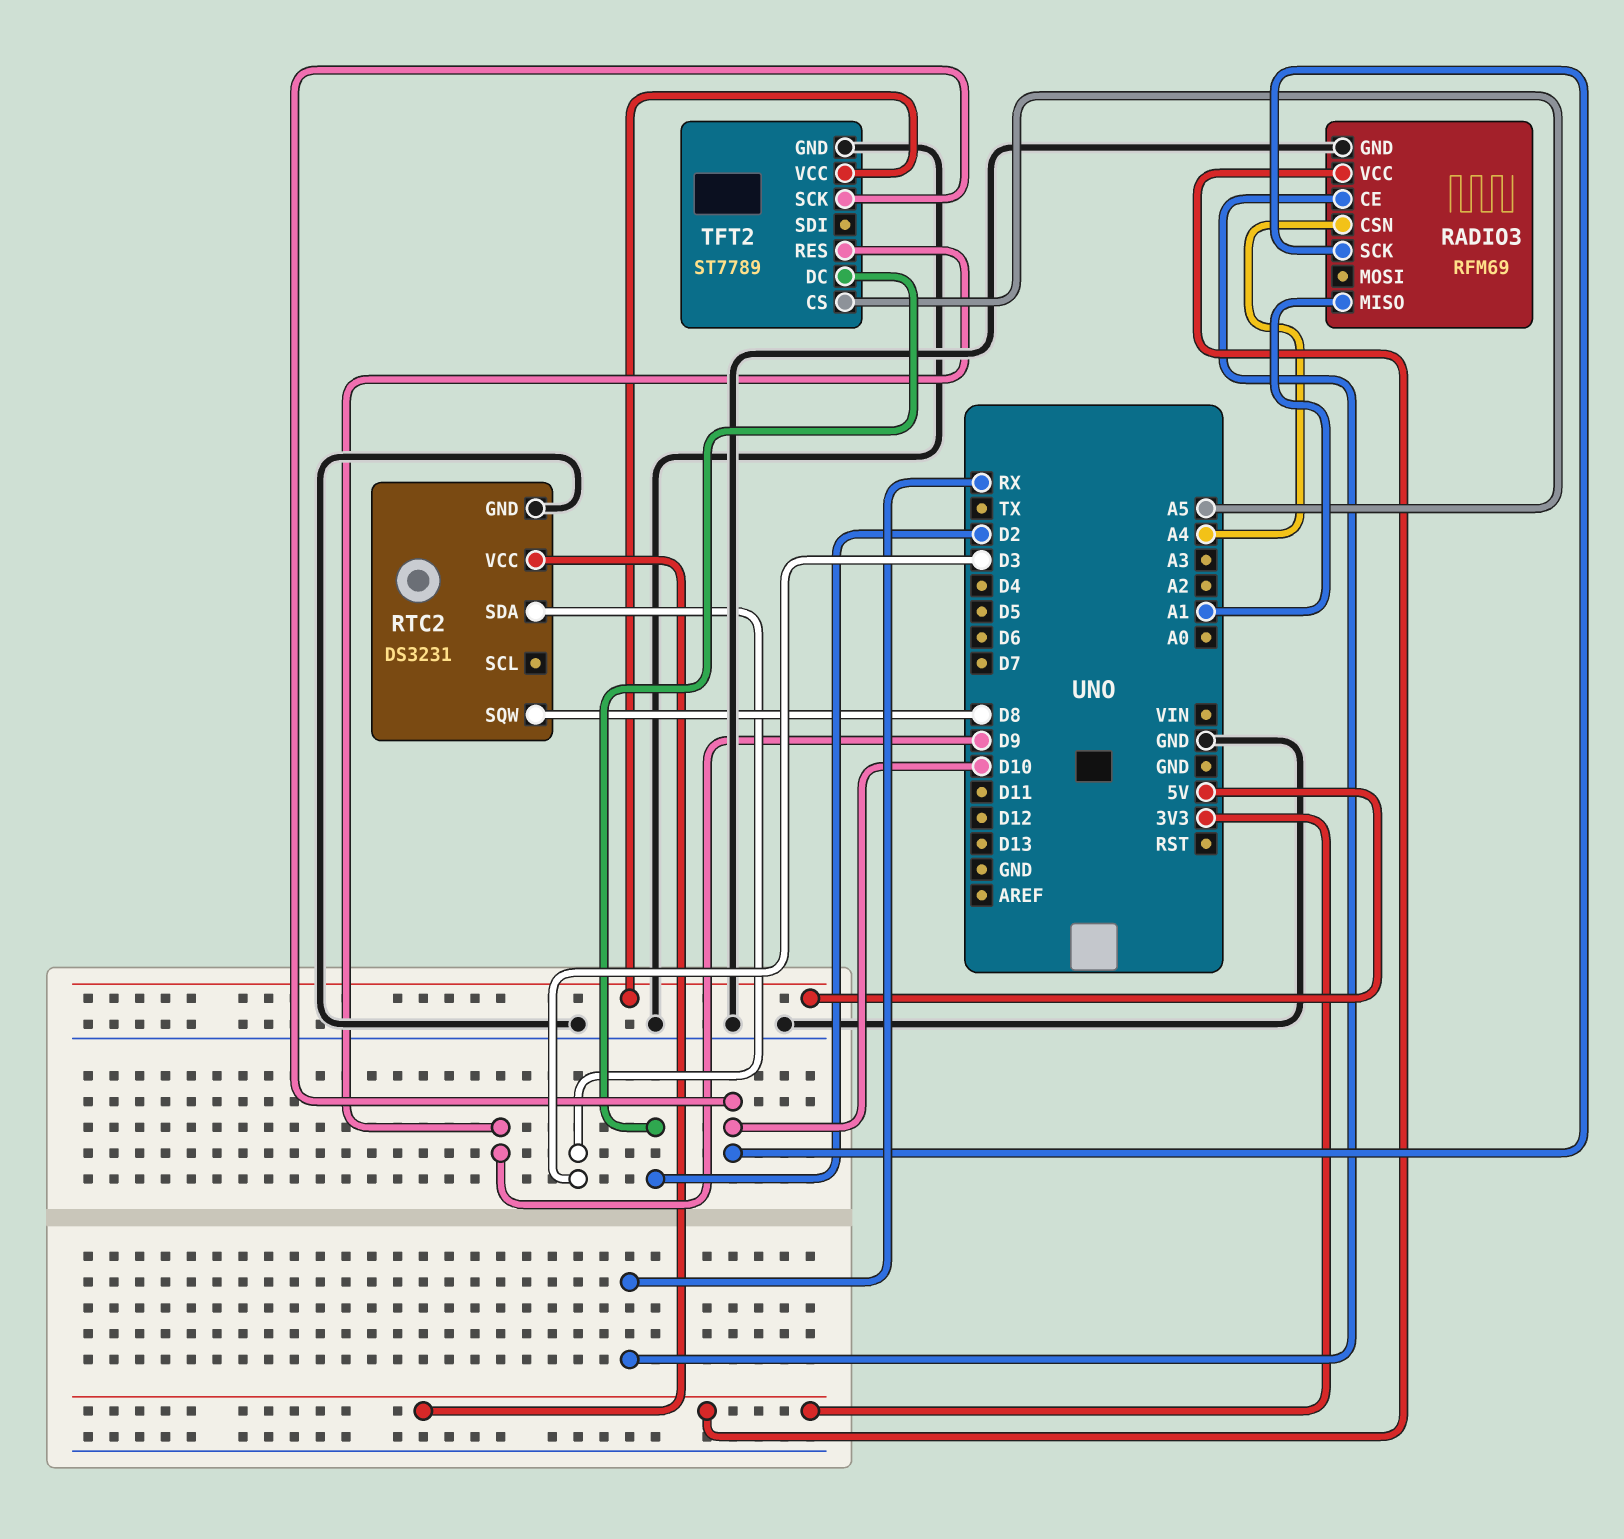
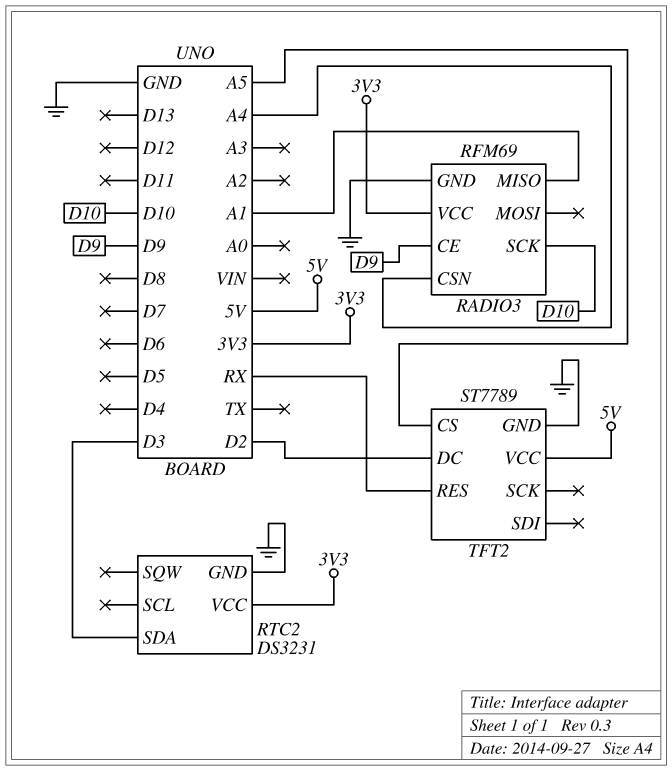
RADIO3 pin CE: RX -> D9
RTC2 pin SQW: D8 -> none
TFT2 pin RES: D9 -> RX
TFT2 pin SCK: D10 -> none

